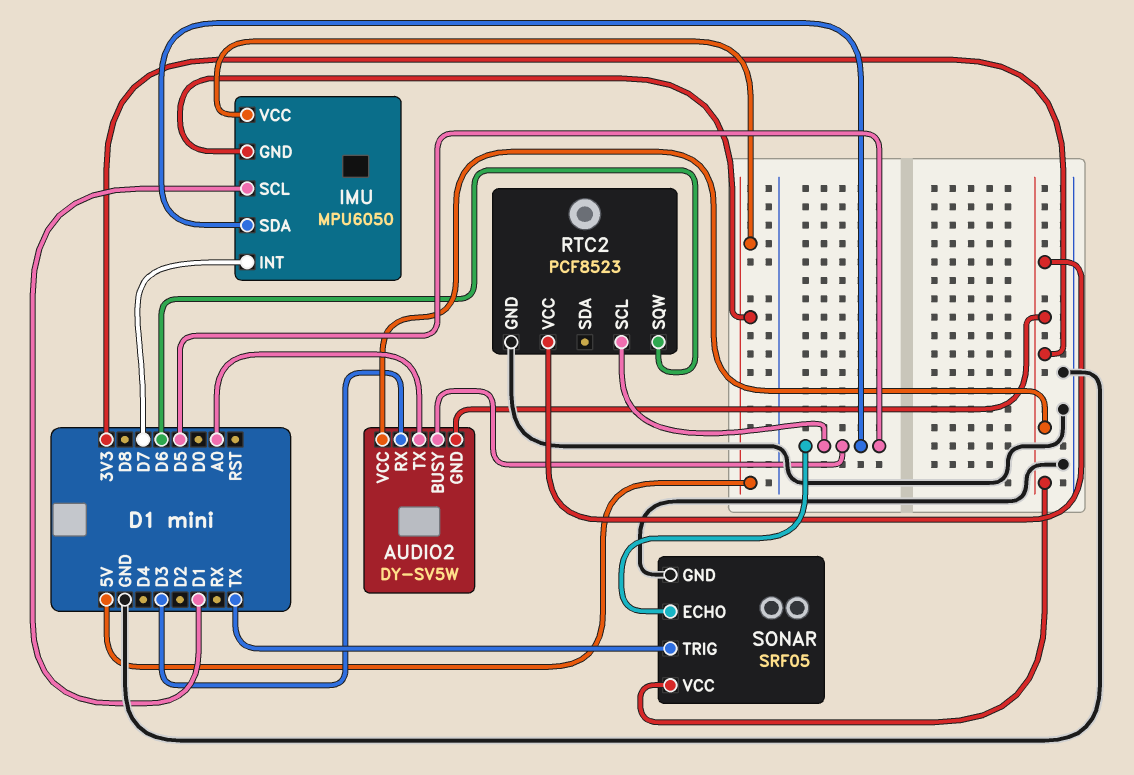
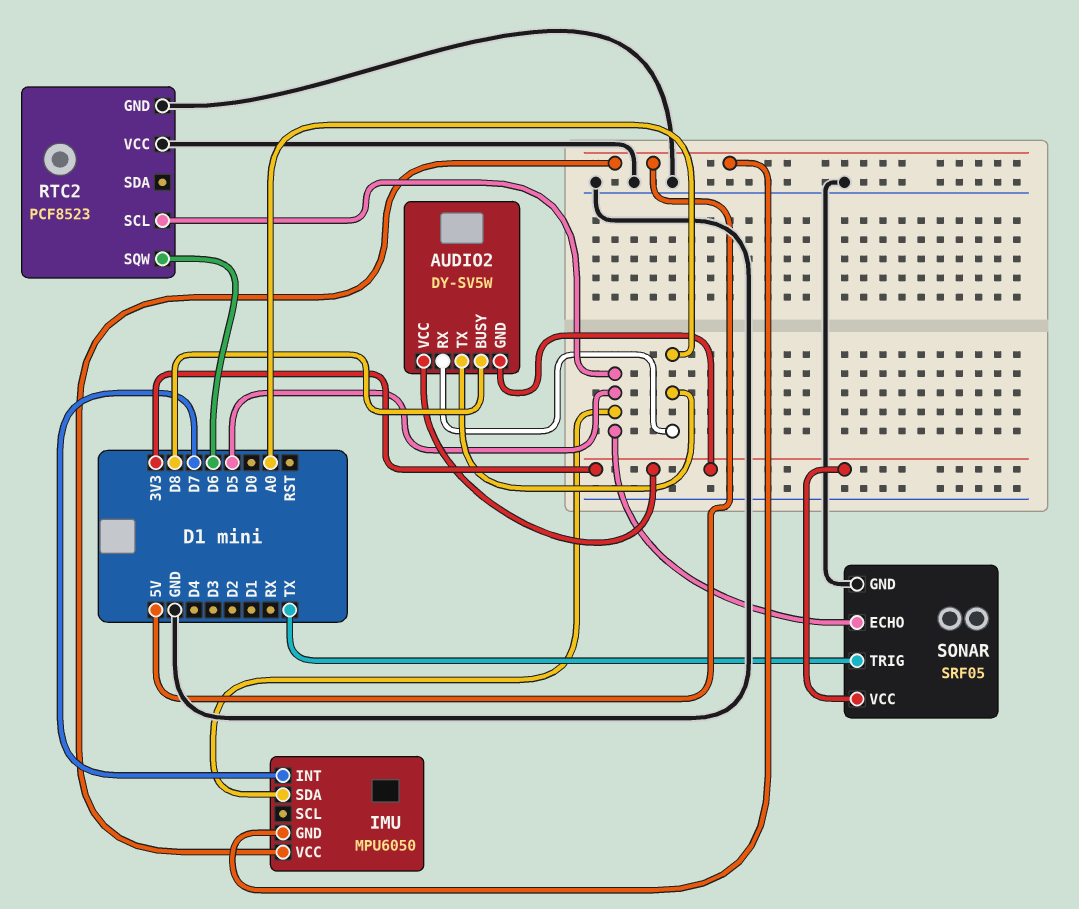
AUDIO2 pin BUSY: D5 -> D8
AUDIO2 pin RX: D3 -> A0
IMU pin SCL: D1 -> none
RTC2 pin VCC: 3V3 -> GND

